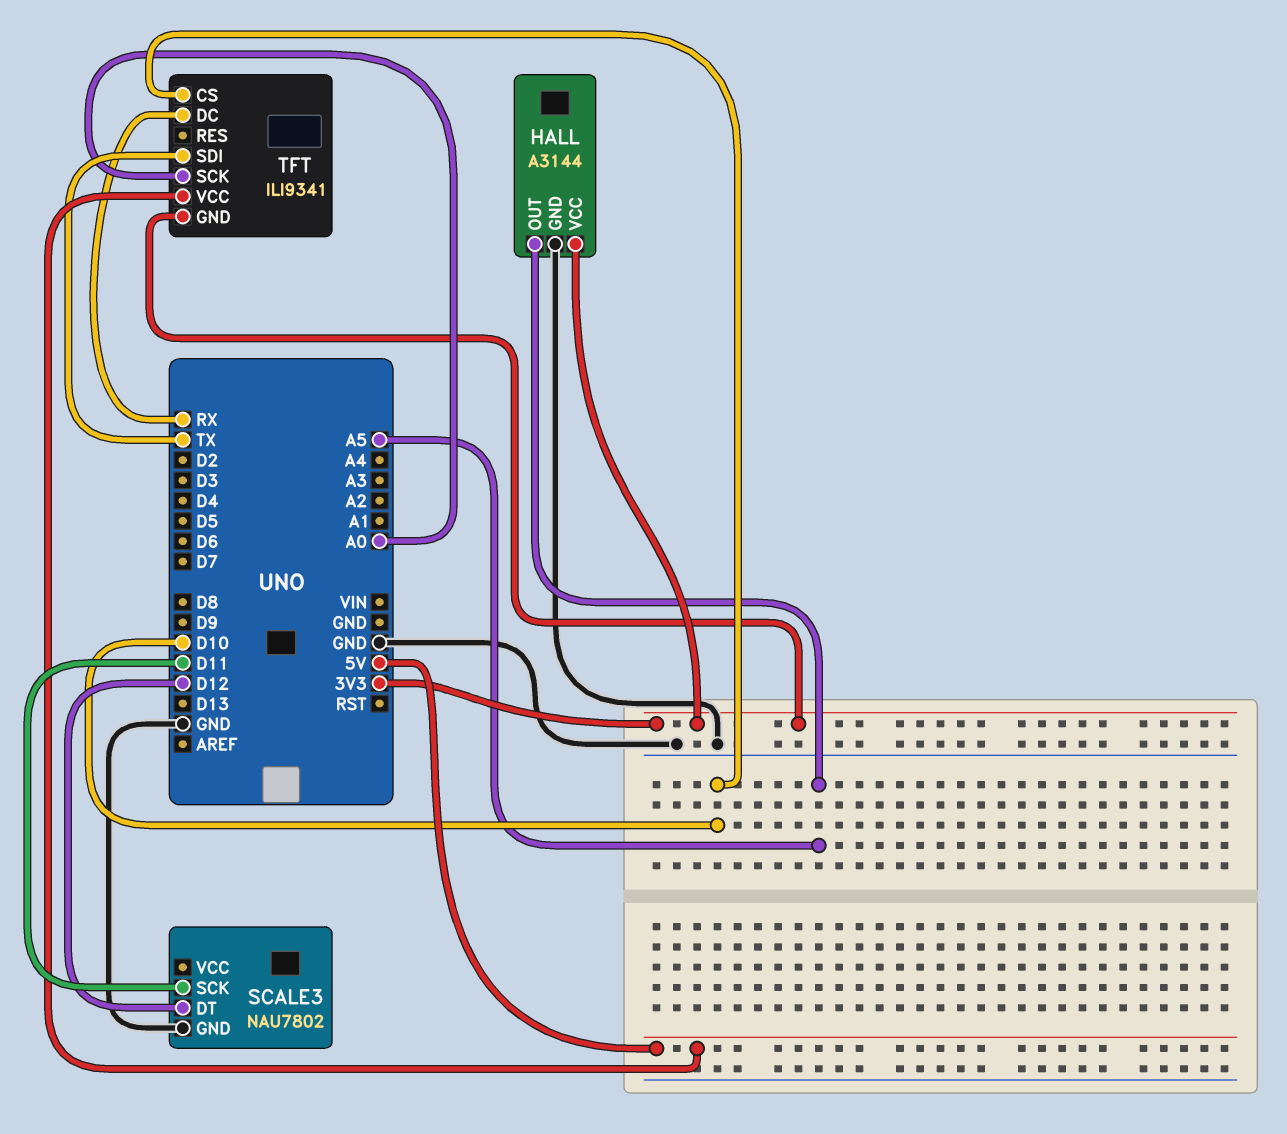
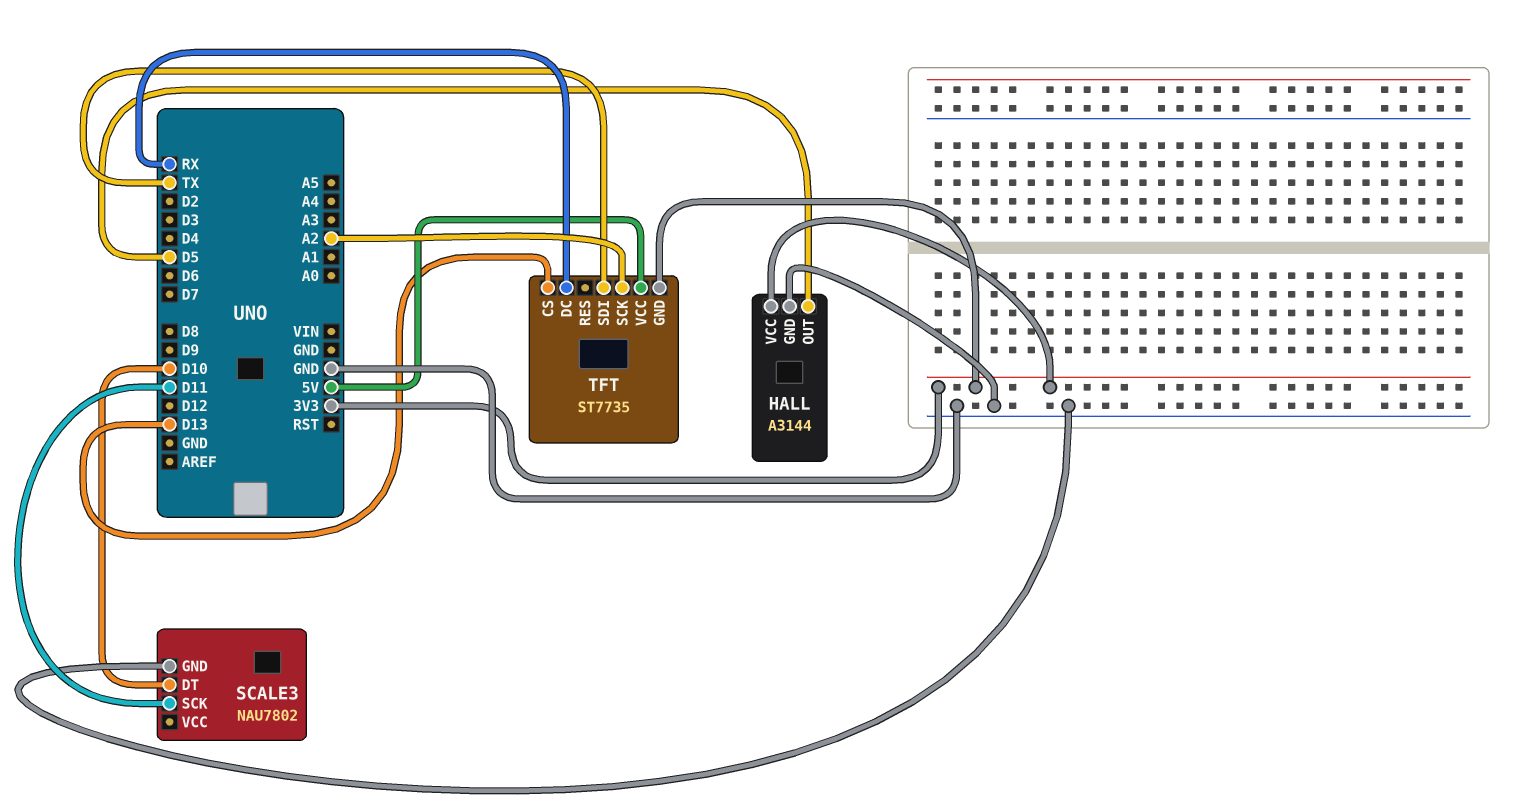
HALL pin OUT: A5 -> D5
SCALE3 pin DT: D12 -> D10
TFT: ILI9341 -> ST7735
TFT pin CS: D10 -> D13
TFT pin SCK: A0 -> A2

